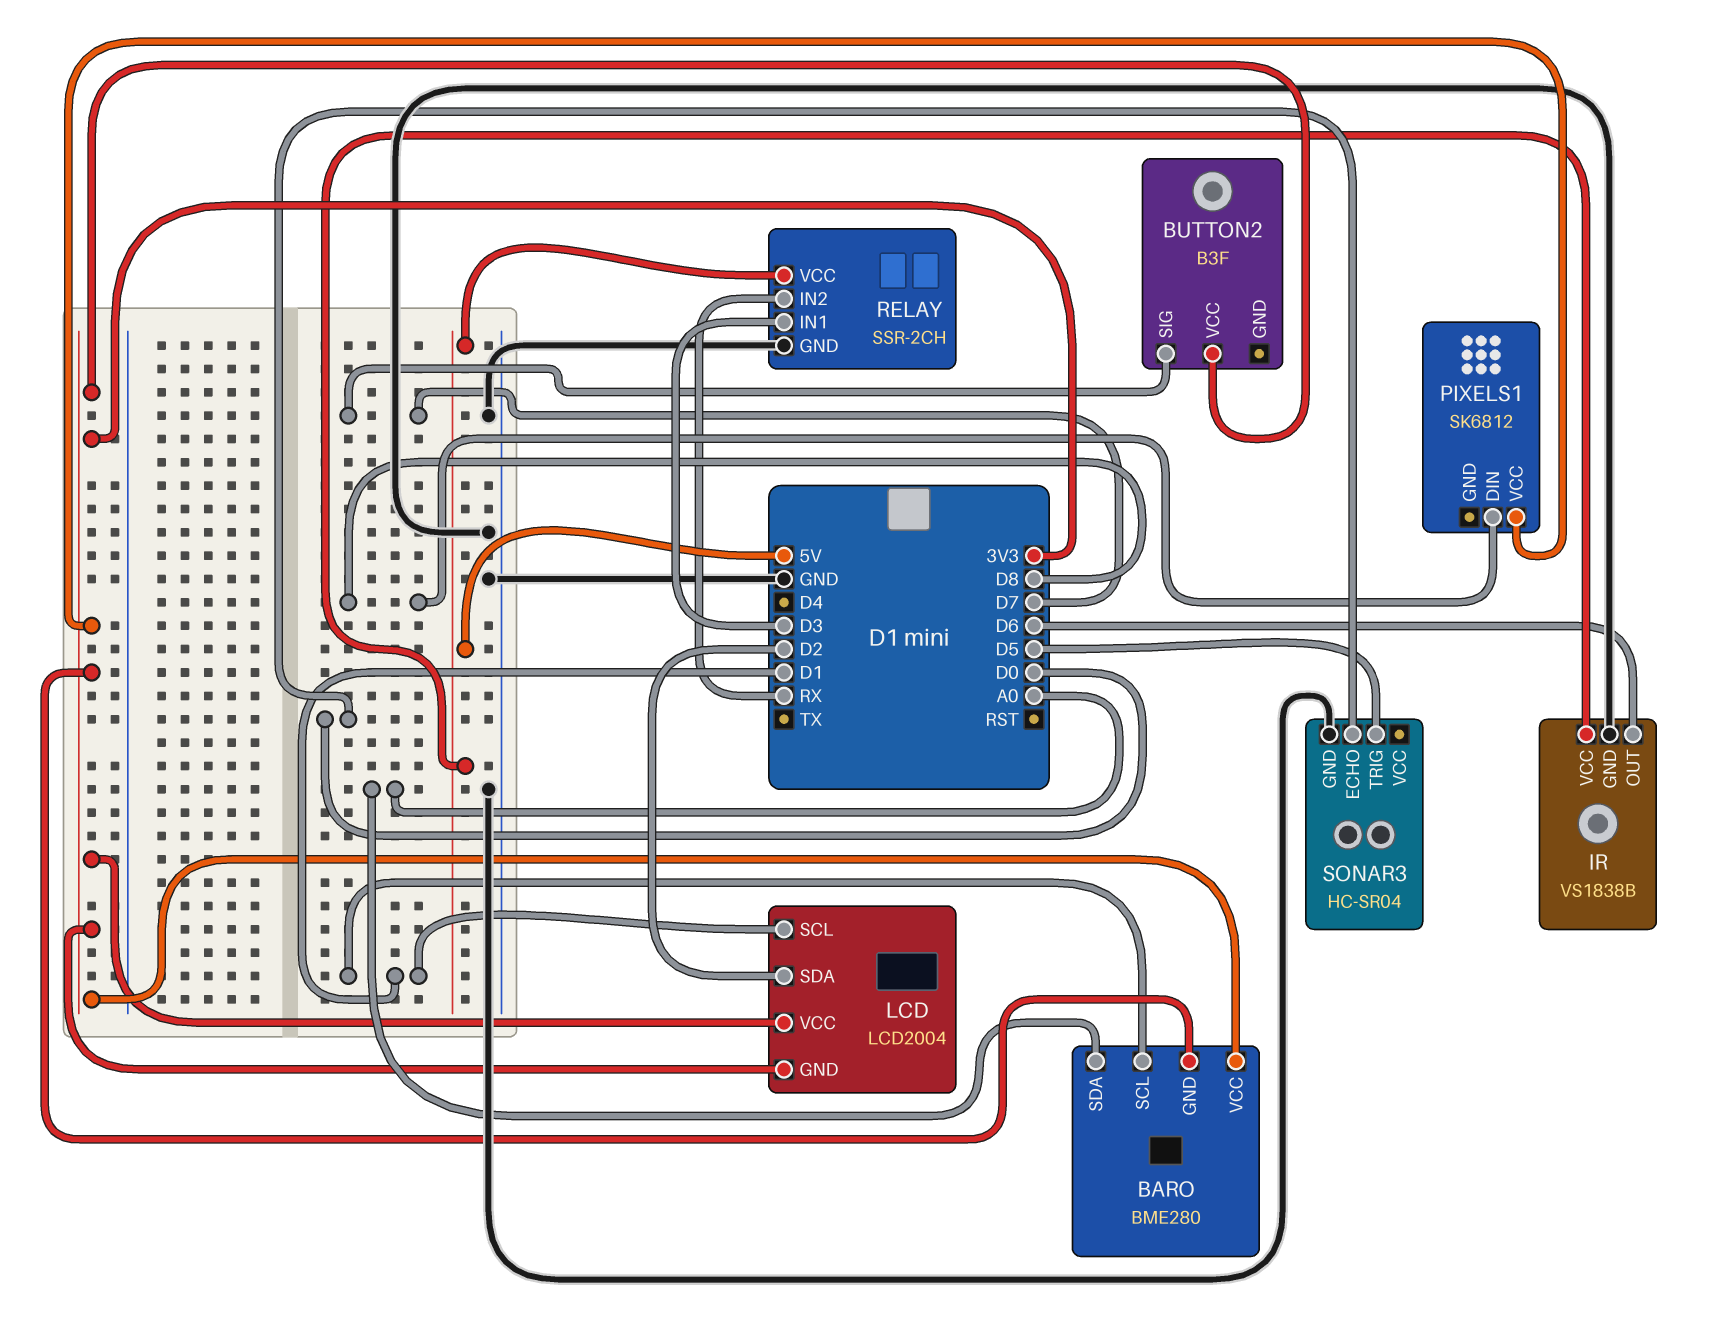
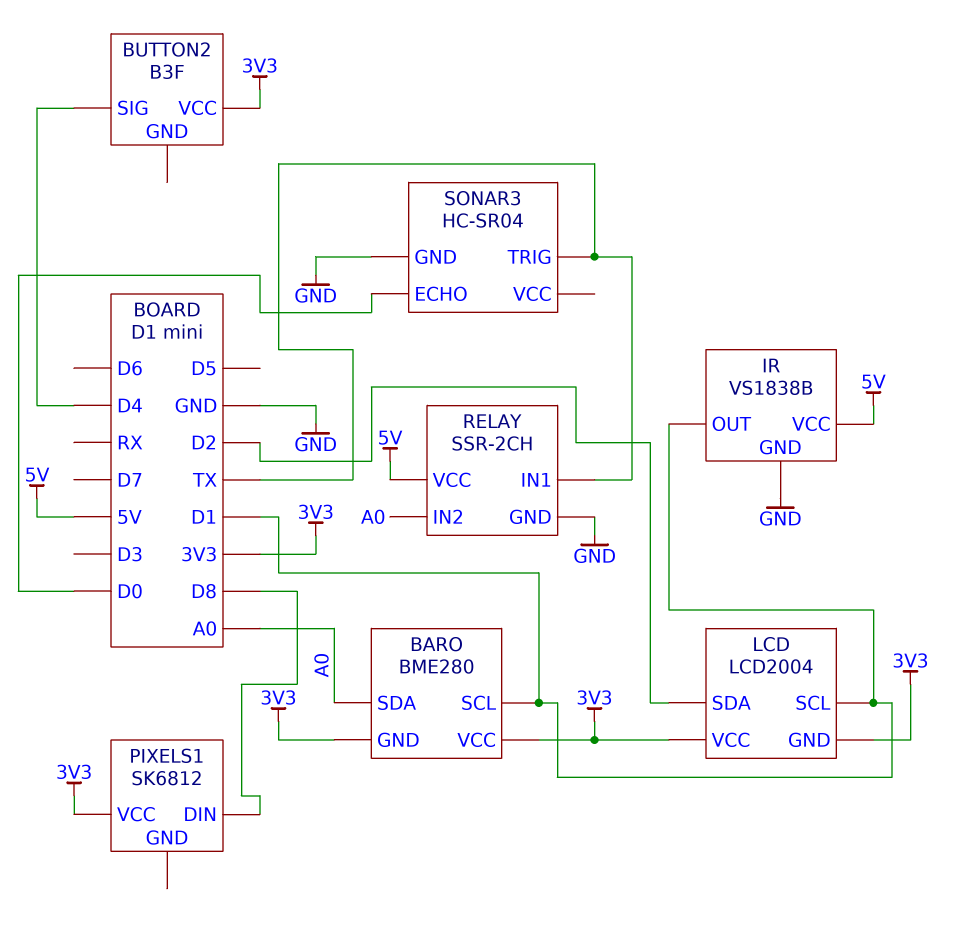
BUTTON2 pin SIG: D7 -> D4
IR pin OUT: D6 -> D1
RELAY pin IN1: D3 -> TX
RELAY pin IN2: RX -> A0
SONAR3 pin TRIG: D5 -> TX

